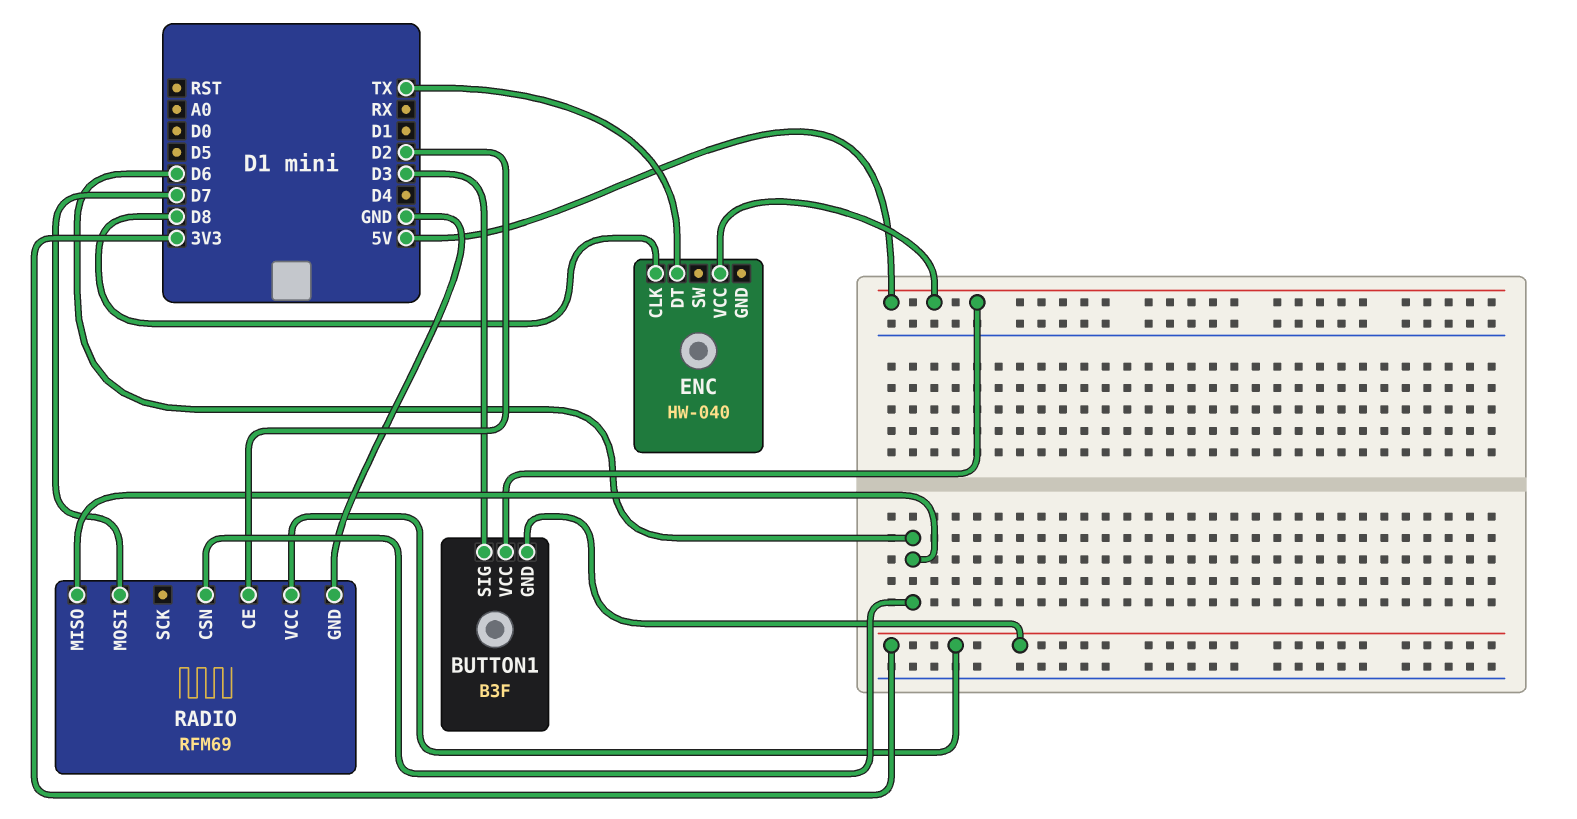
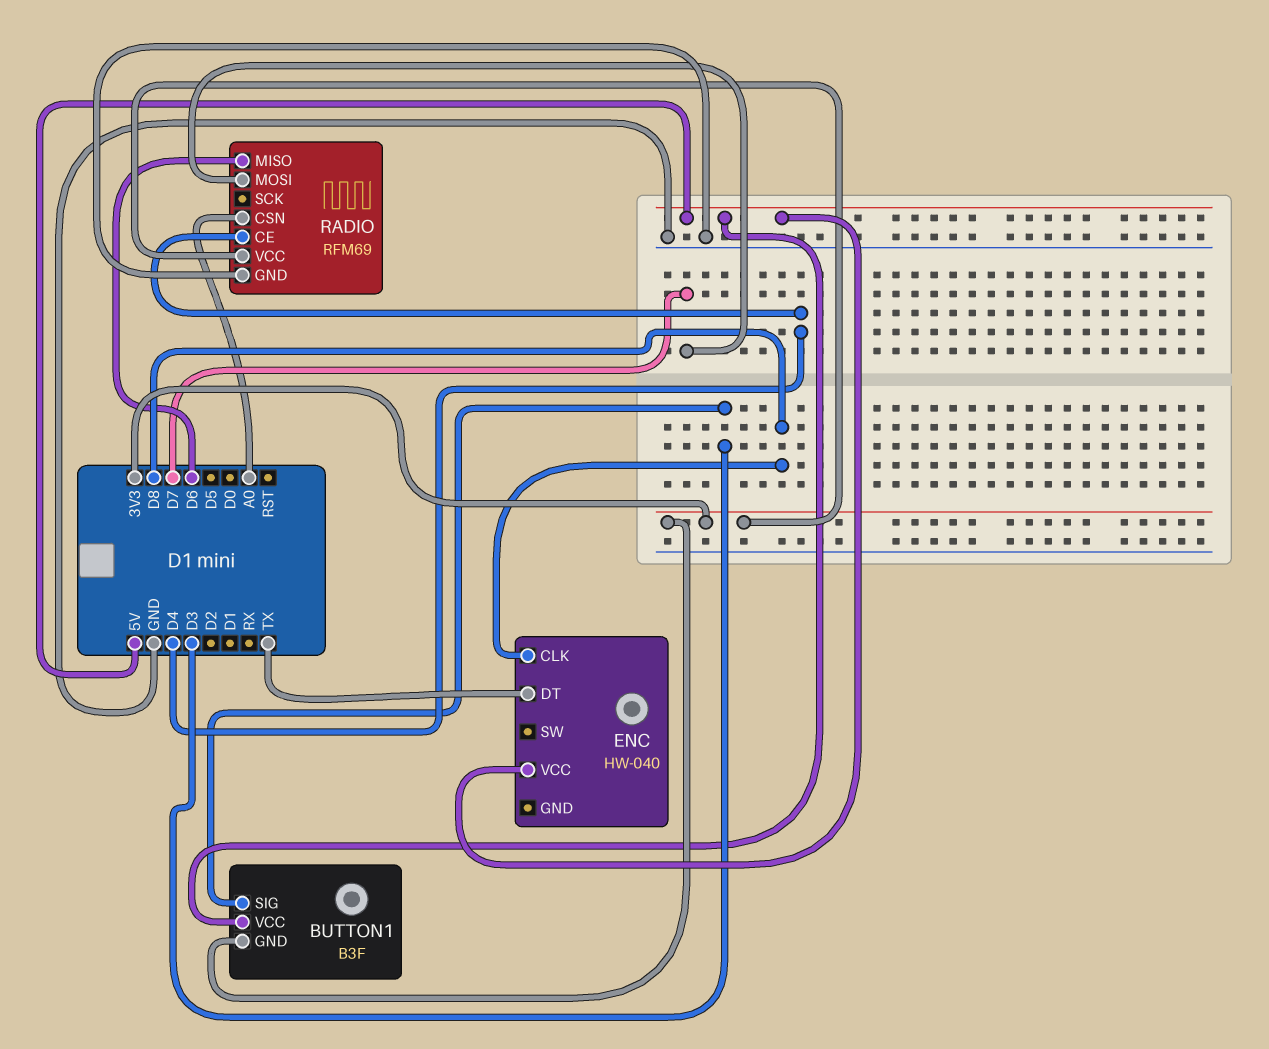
RADIO pin CE: D2 -> D4
RADIO pin CSN: D6 -> A0

